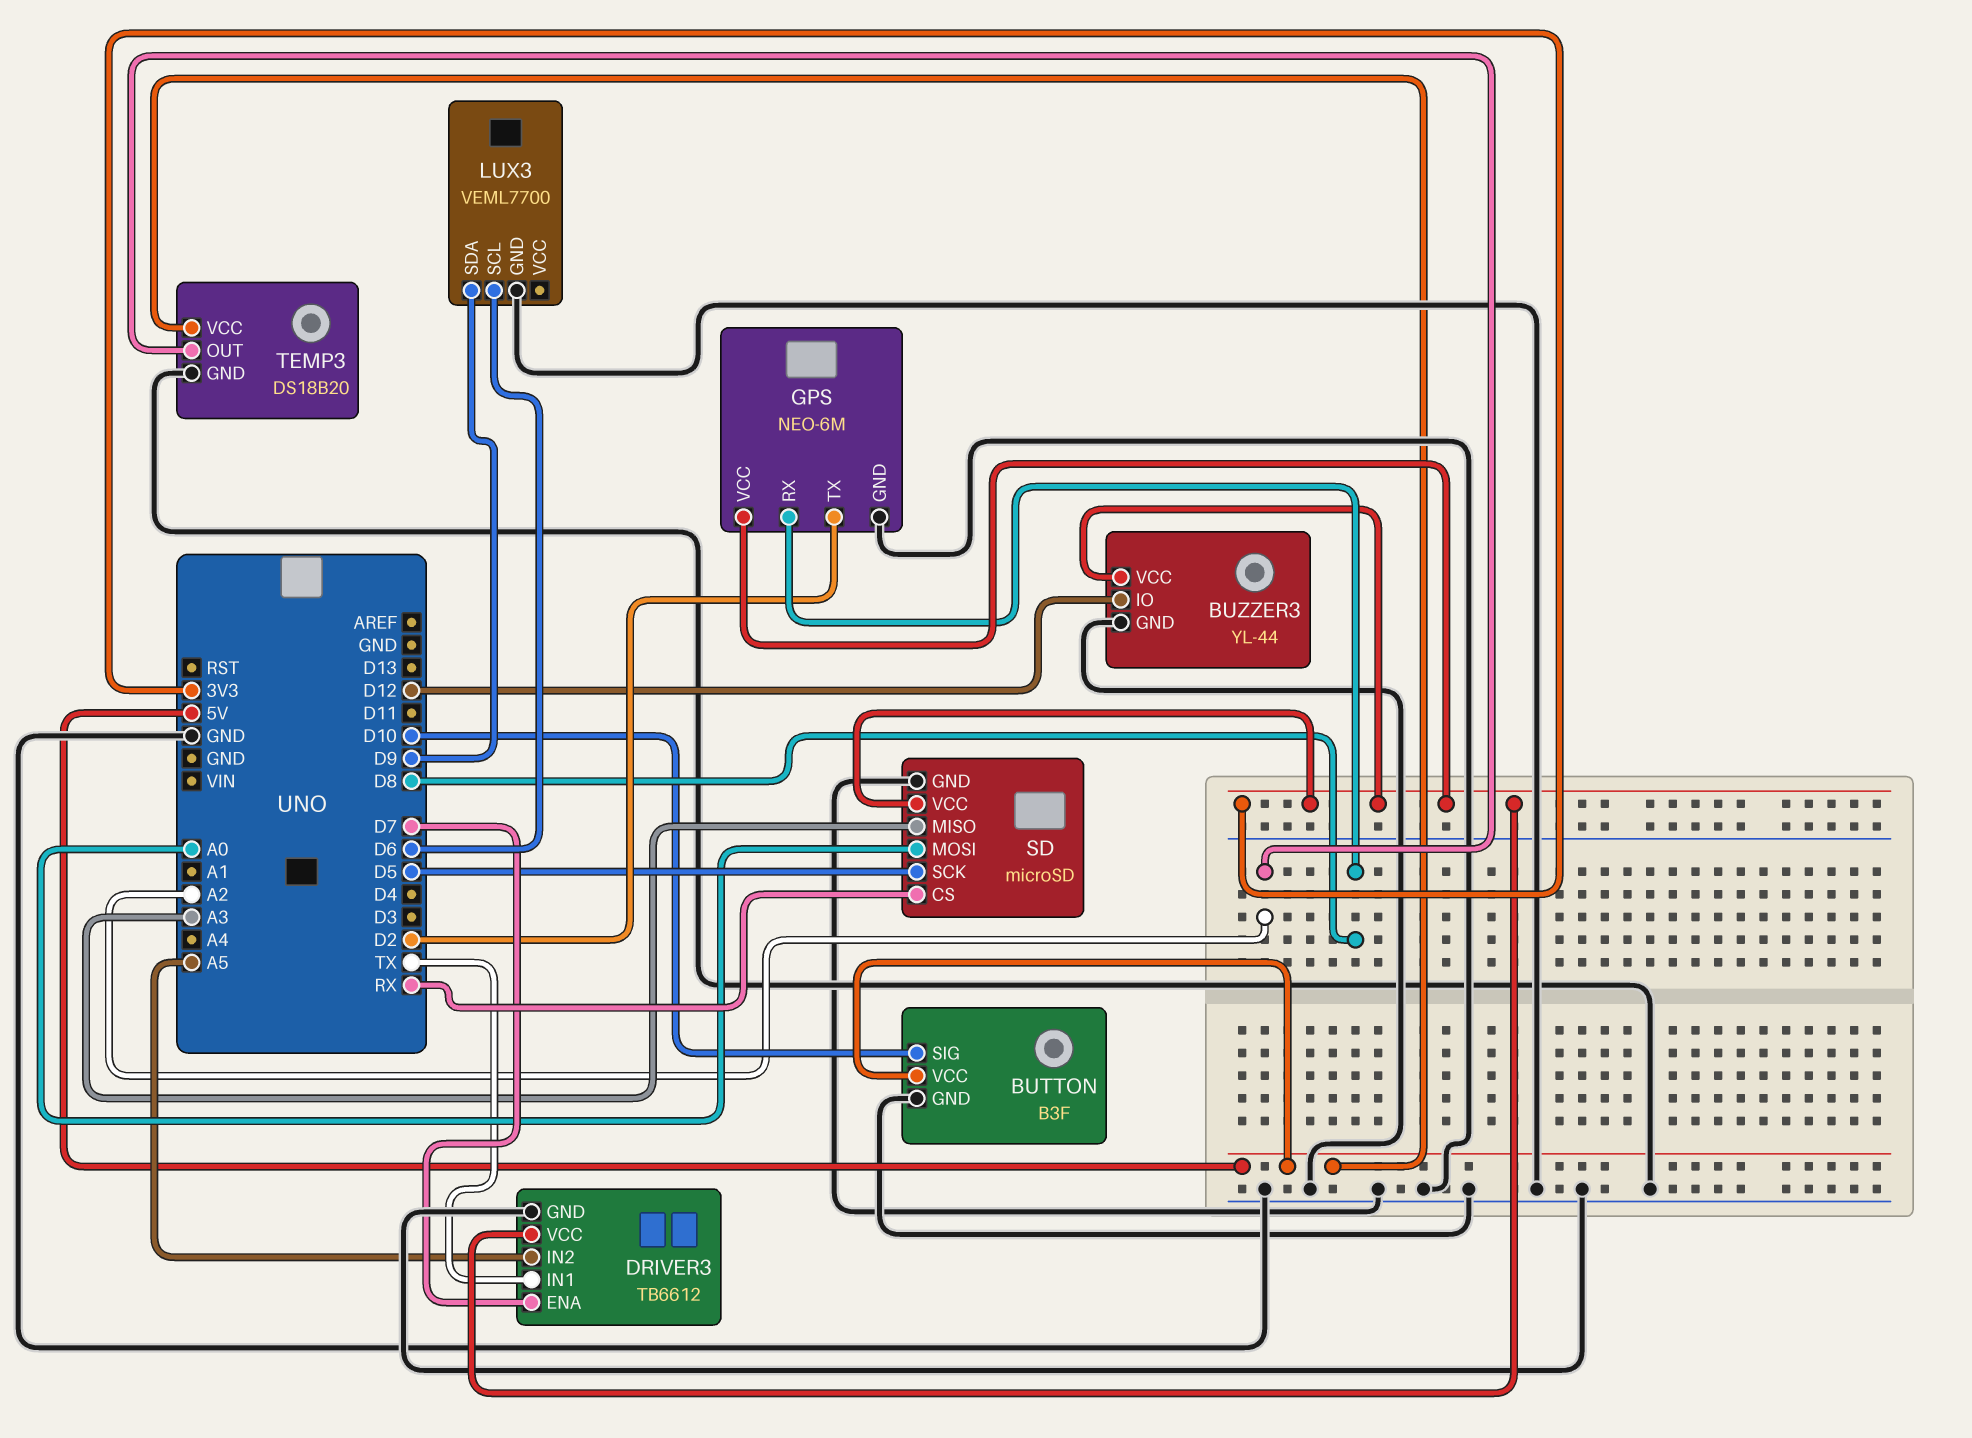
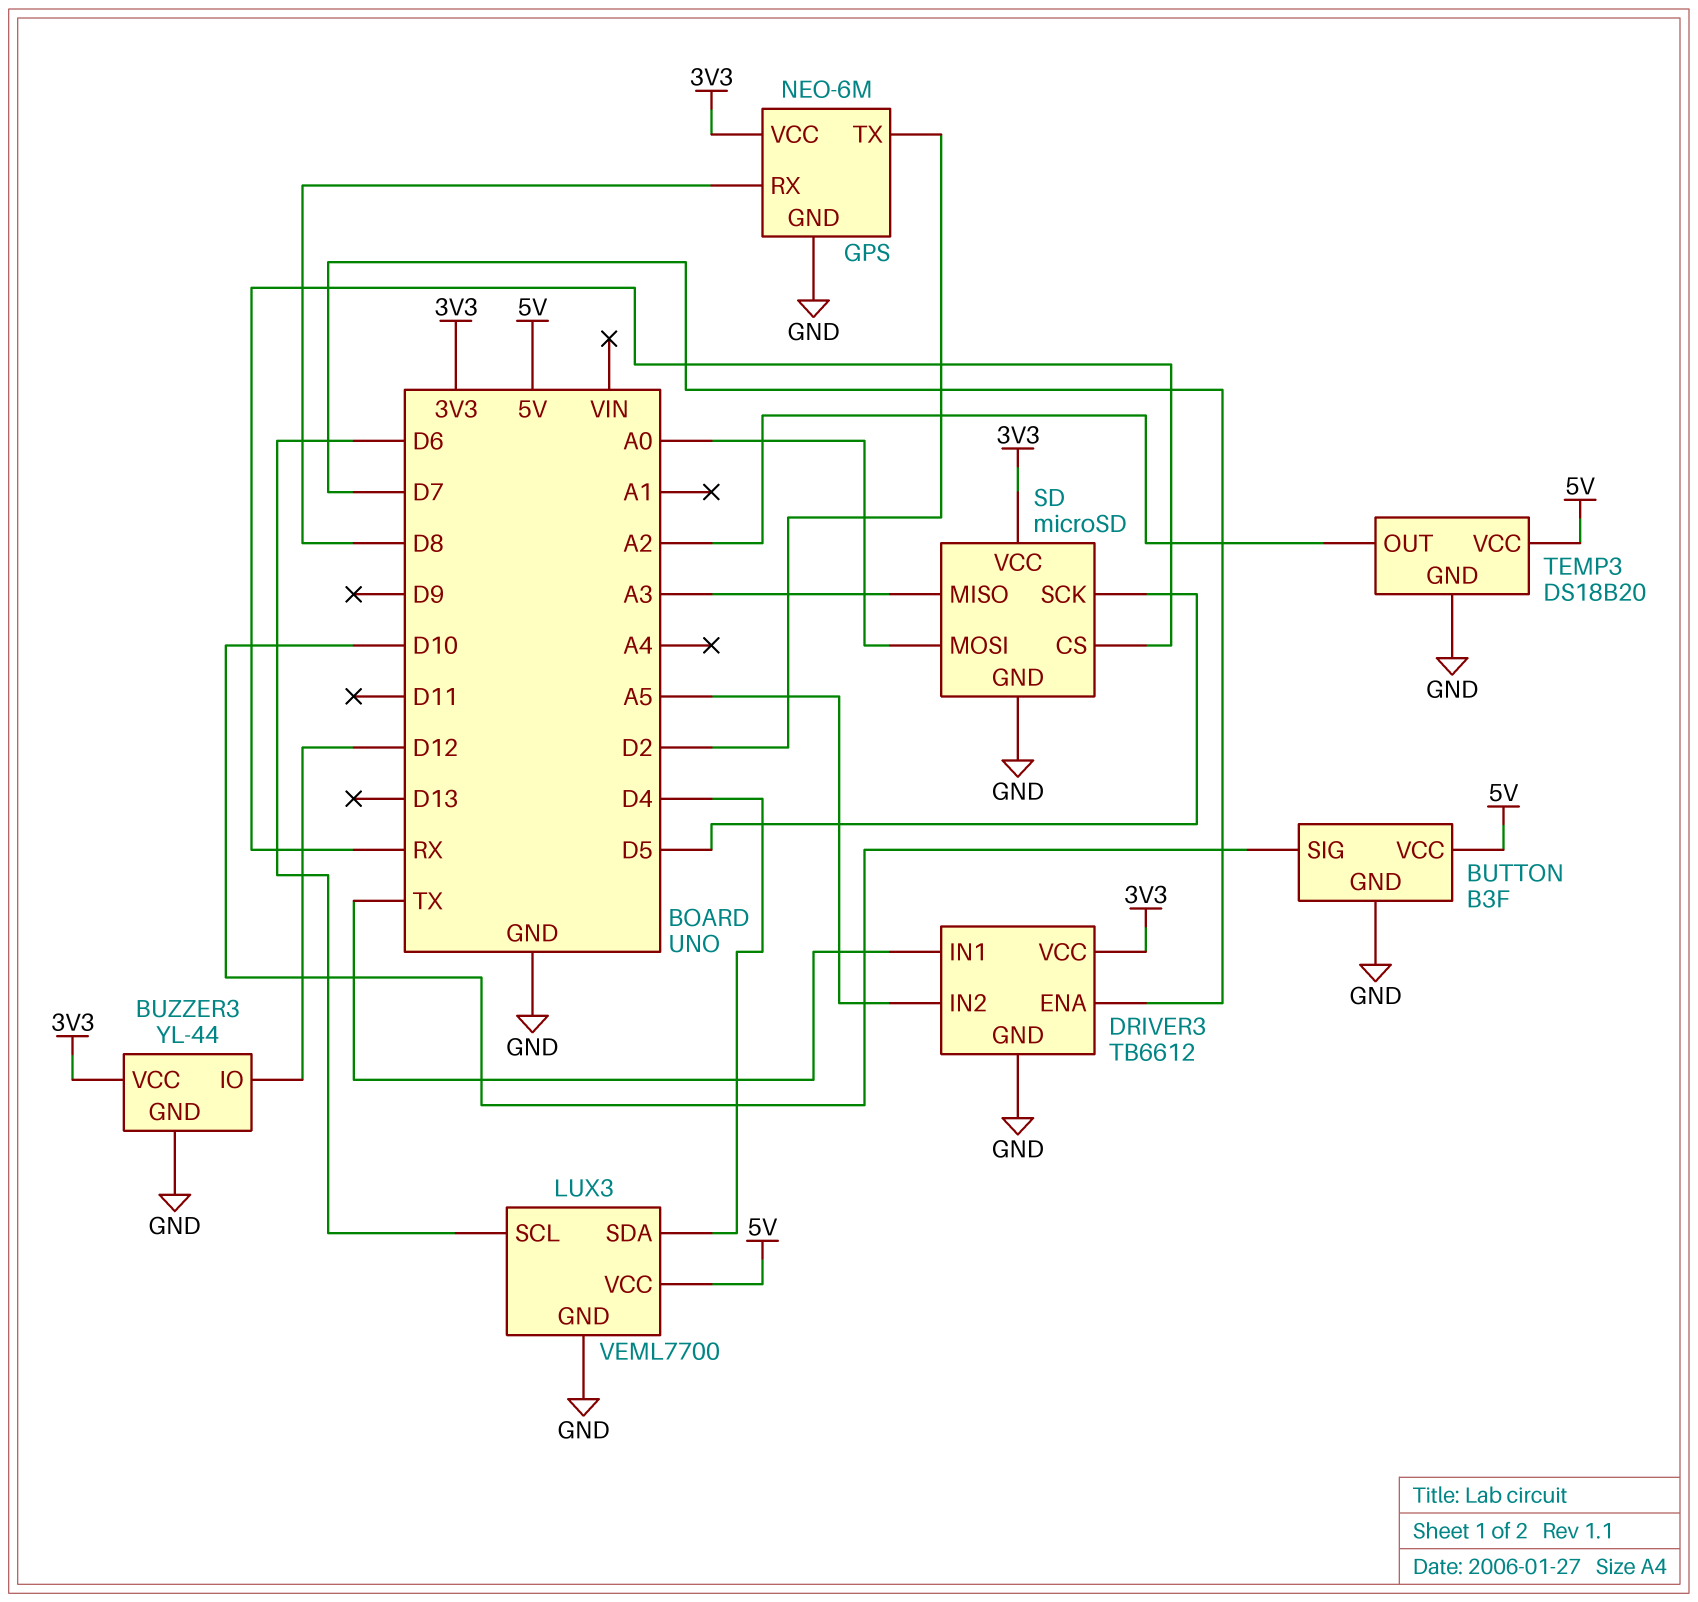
LUX3 pin SDA: D9 -> D4
LUX3 pin VCC: none -> 5V

